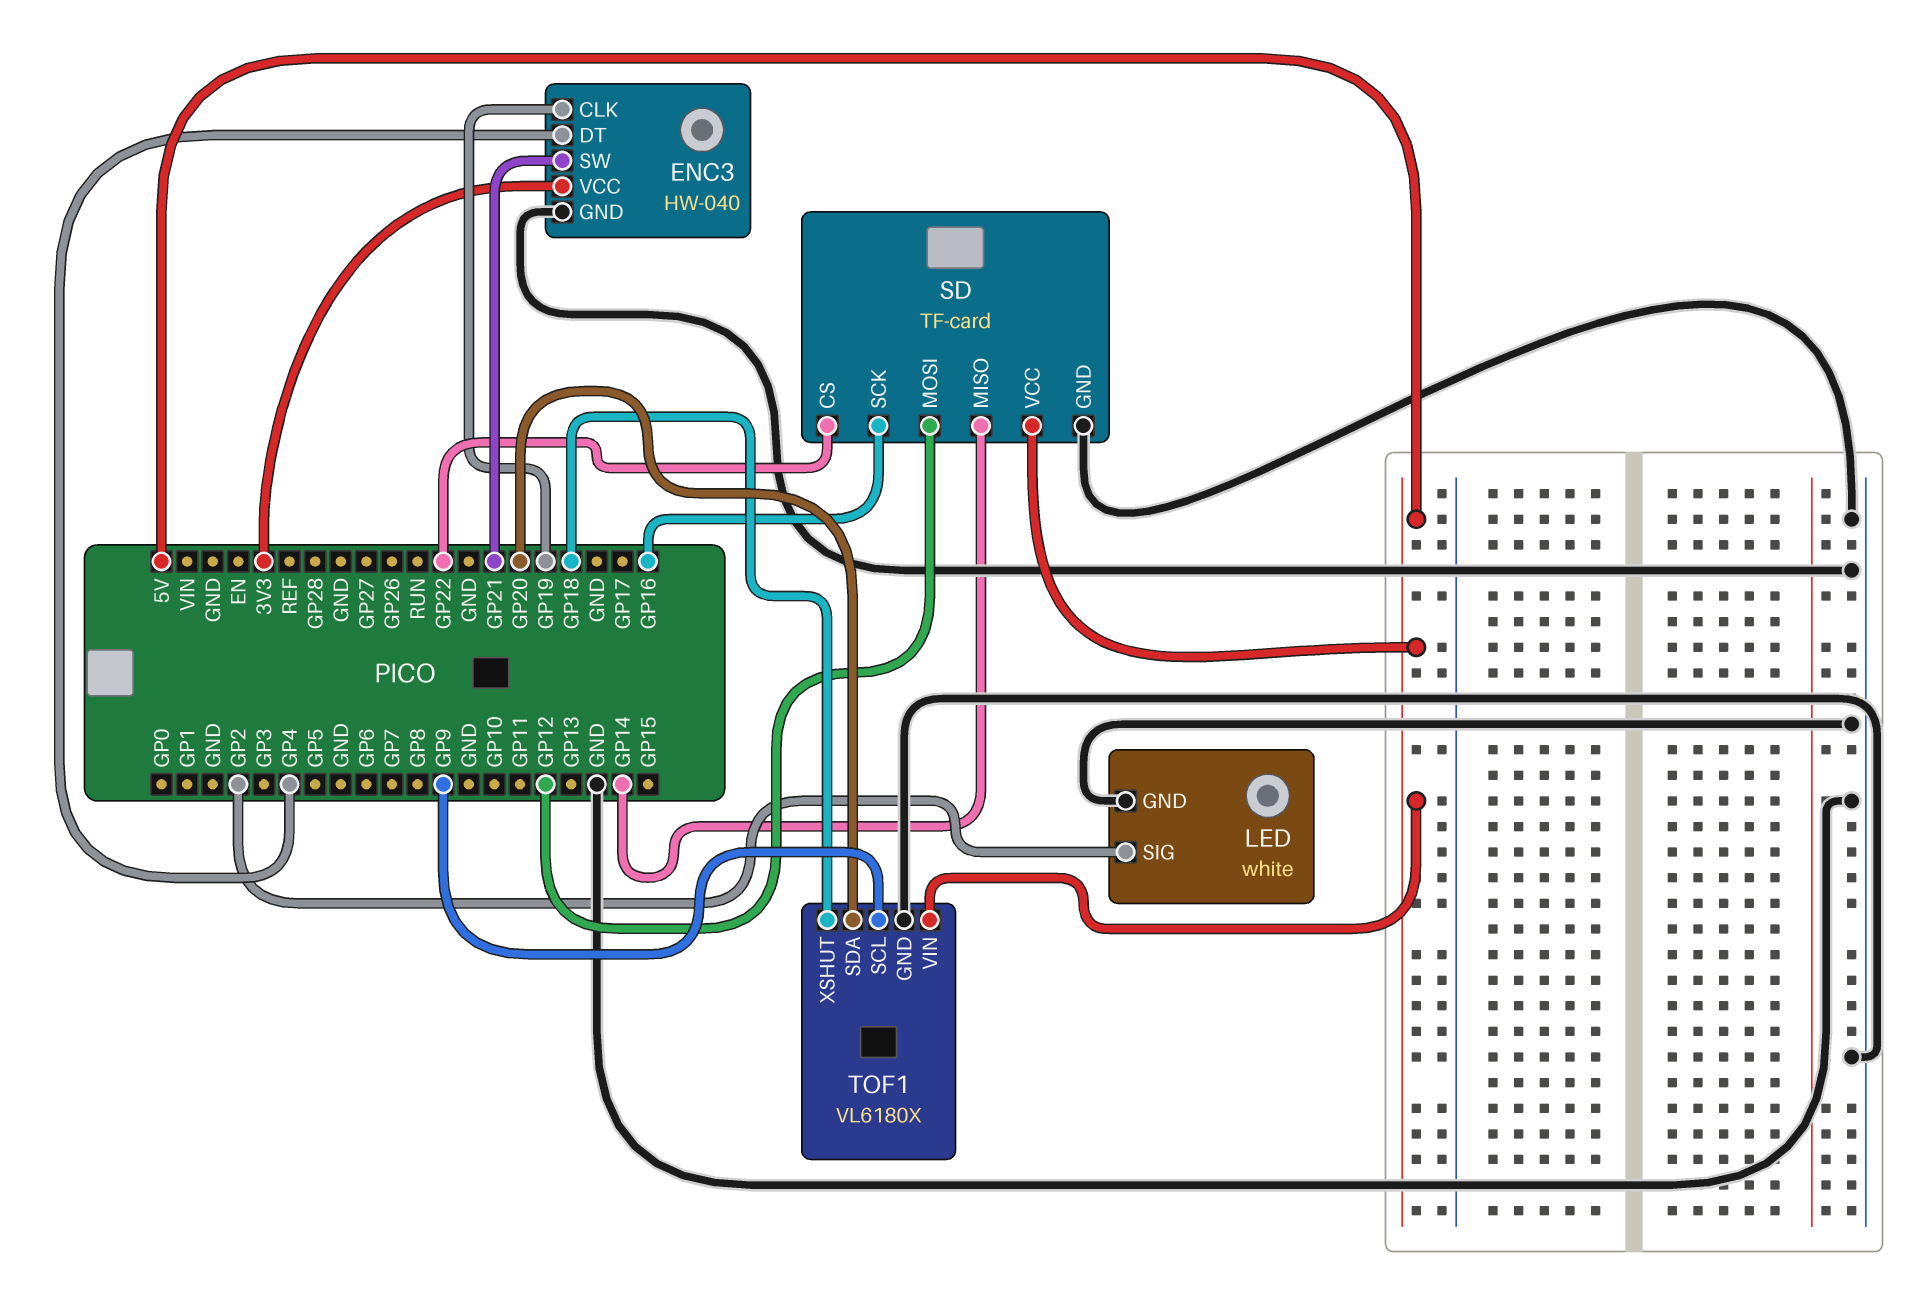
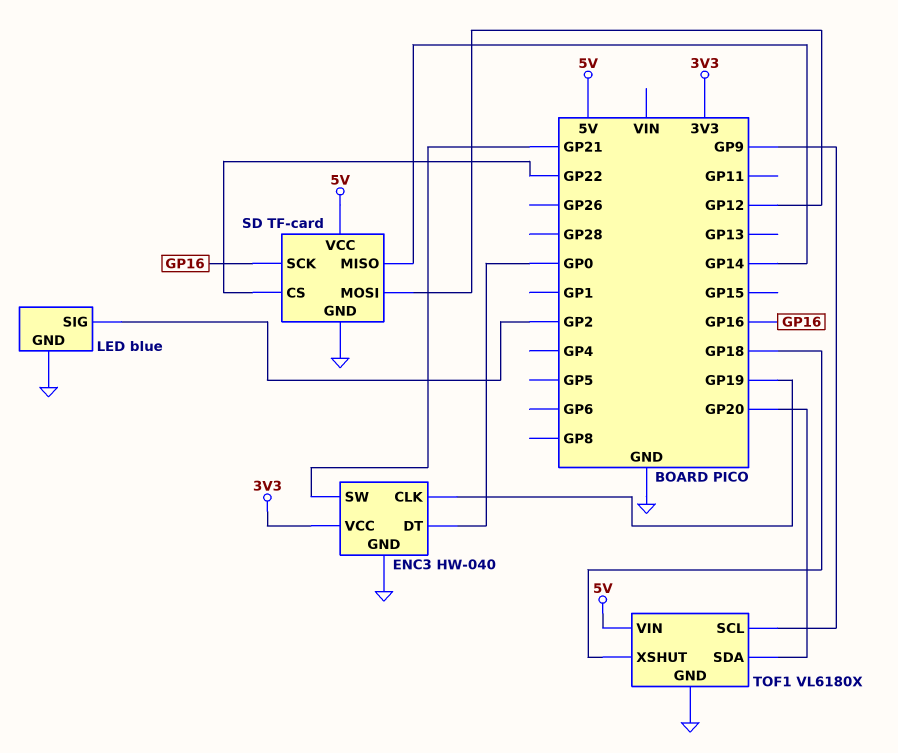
ENC3 pin DT: GP4 -> GP0
LED: white -> blue

